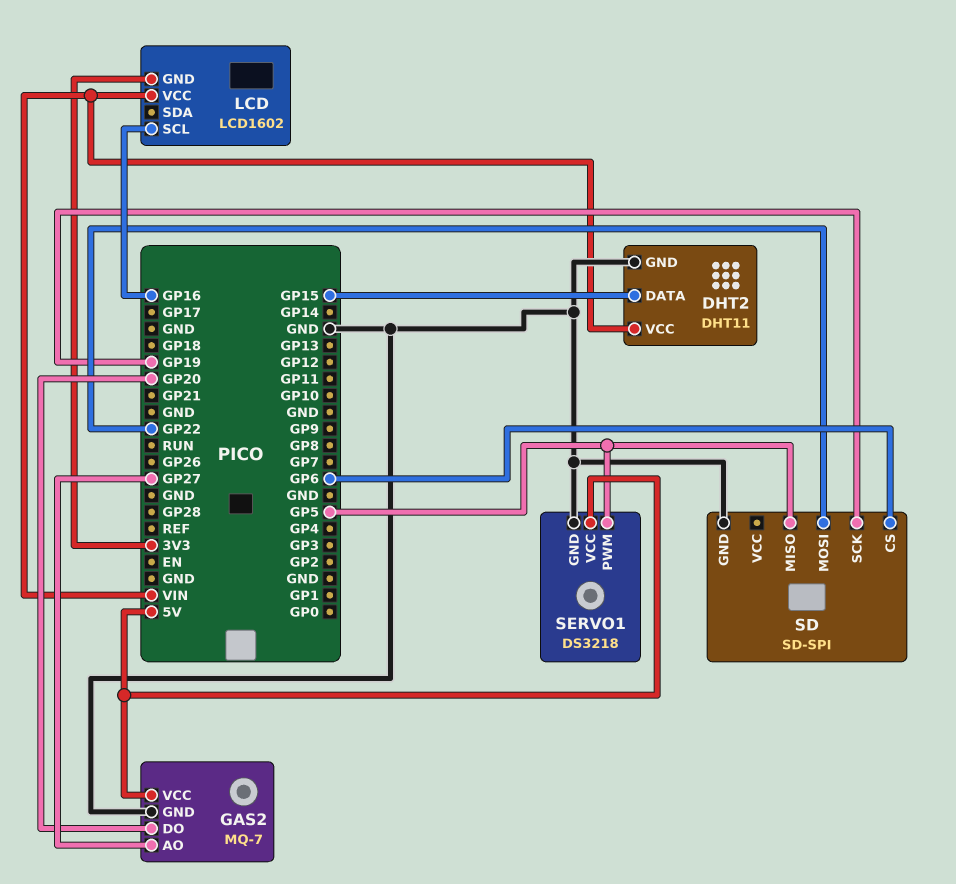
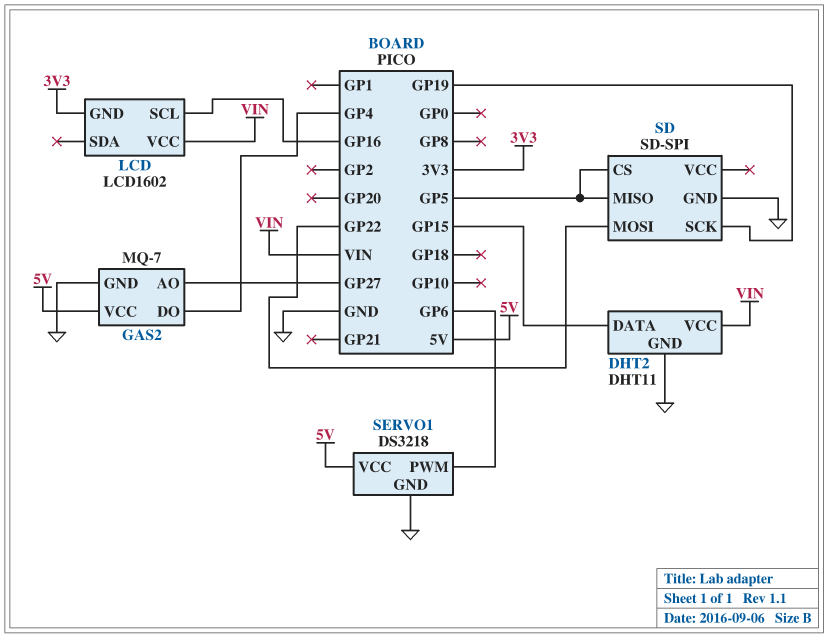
GAS2 pin DO: GP20 -> GP4
SD pin CS: GP6 -> GP5
SERVO1 pin PWM: GP5 -> GP6

